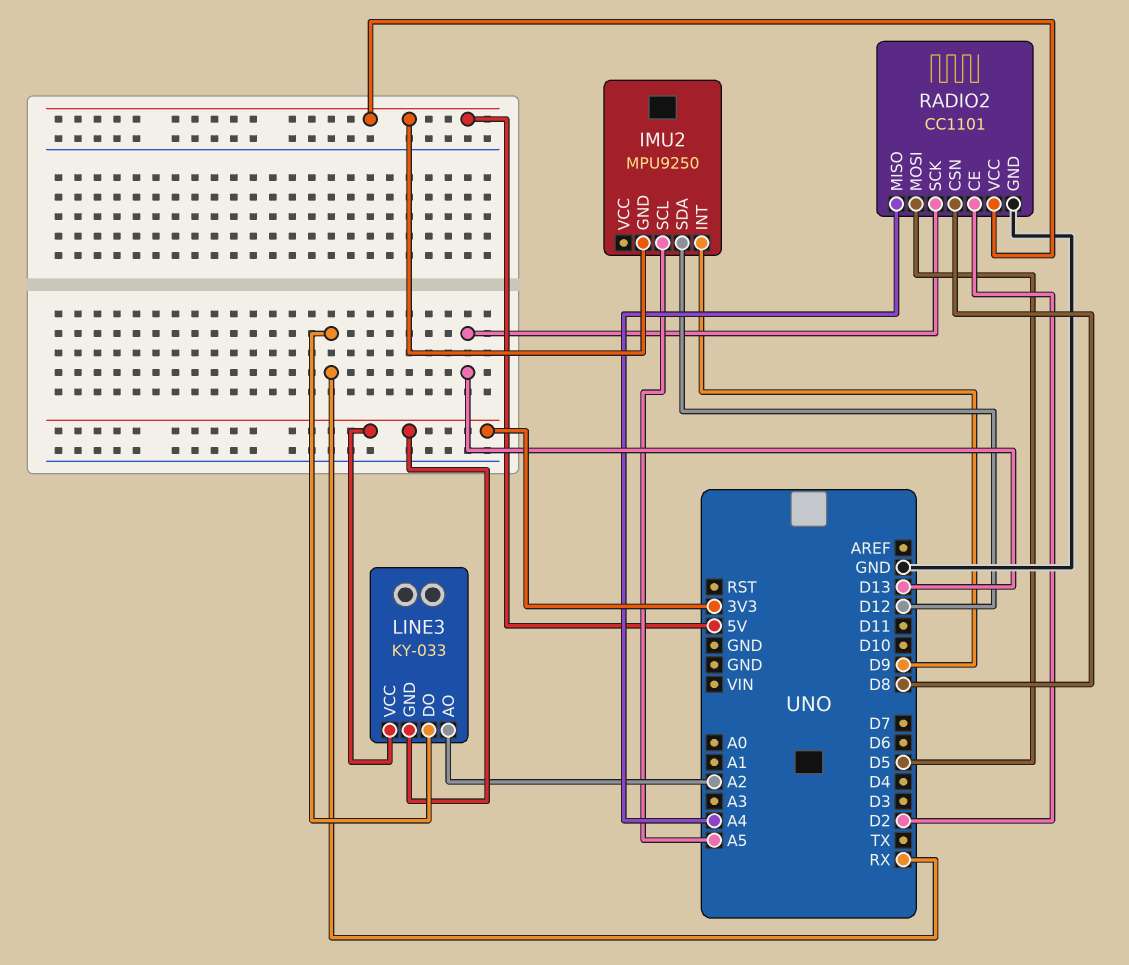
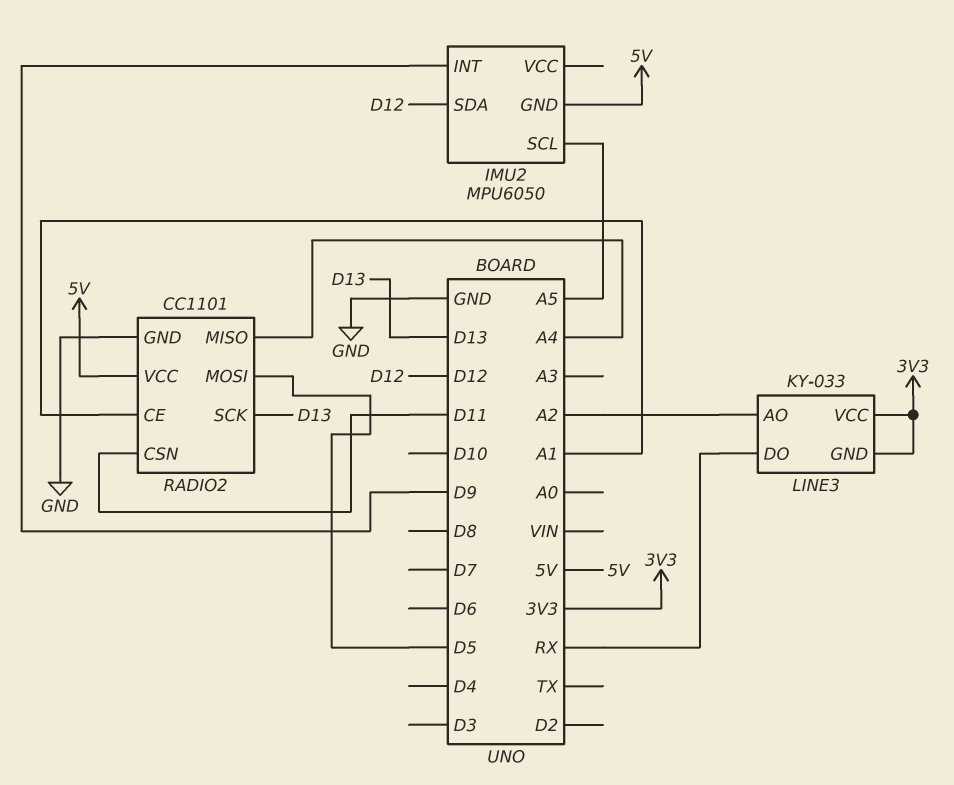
IMU2: MPU9250 -> MPU6050
RADIO2 pin CE: D2 -> A1
RADIO2 pin CSN: D8 -> D11

